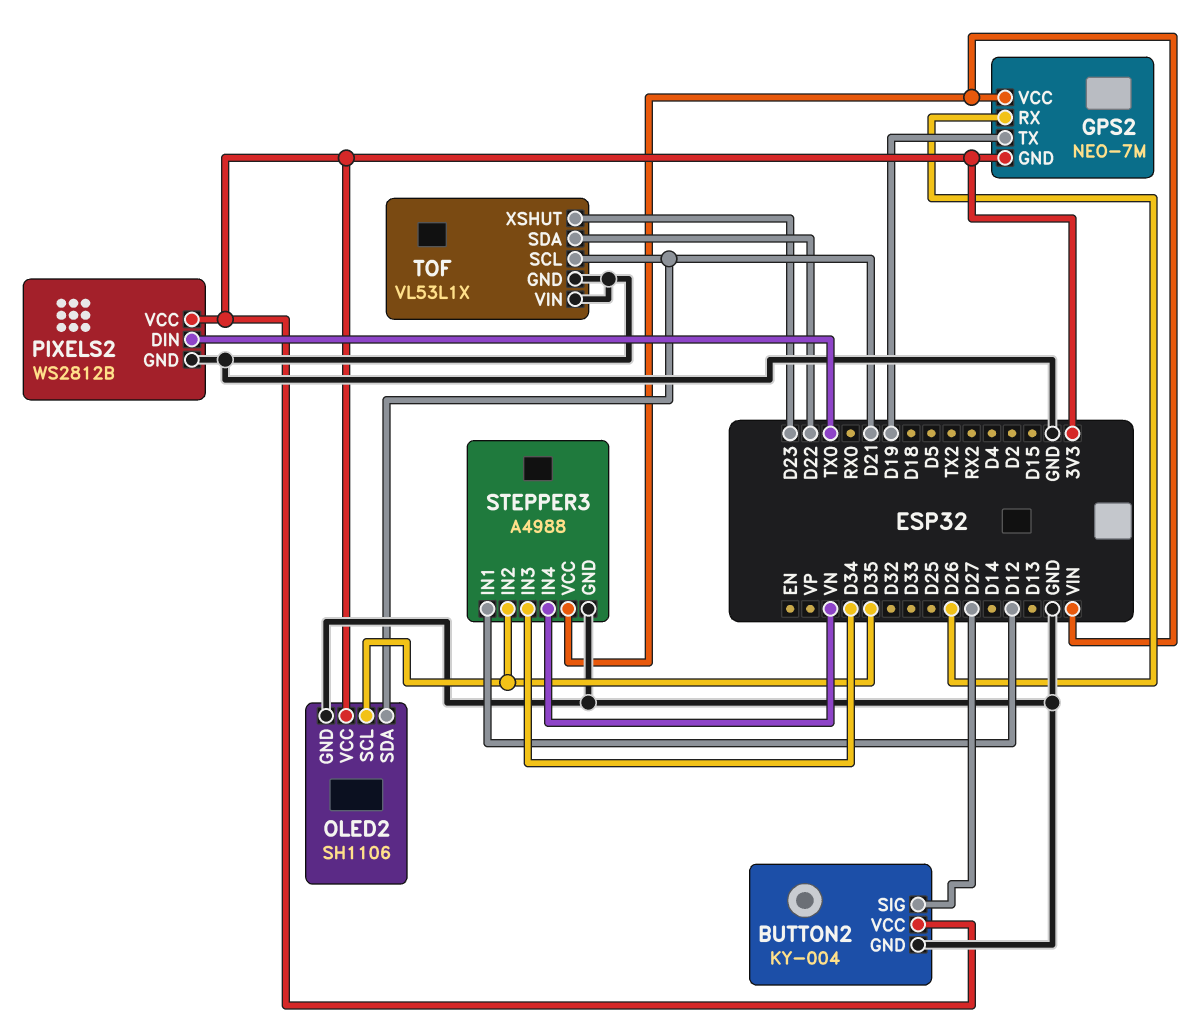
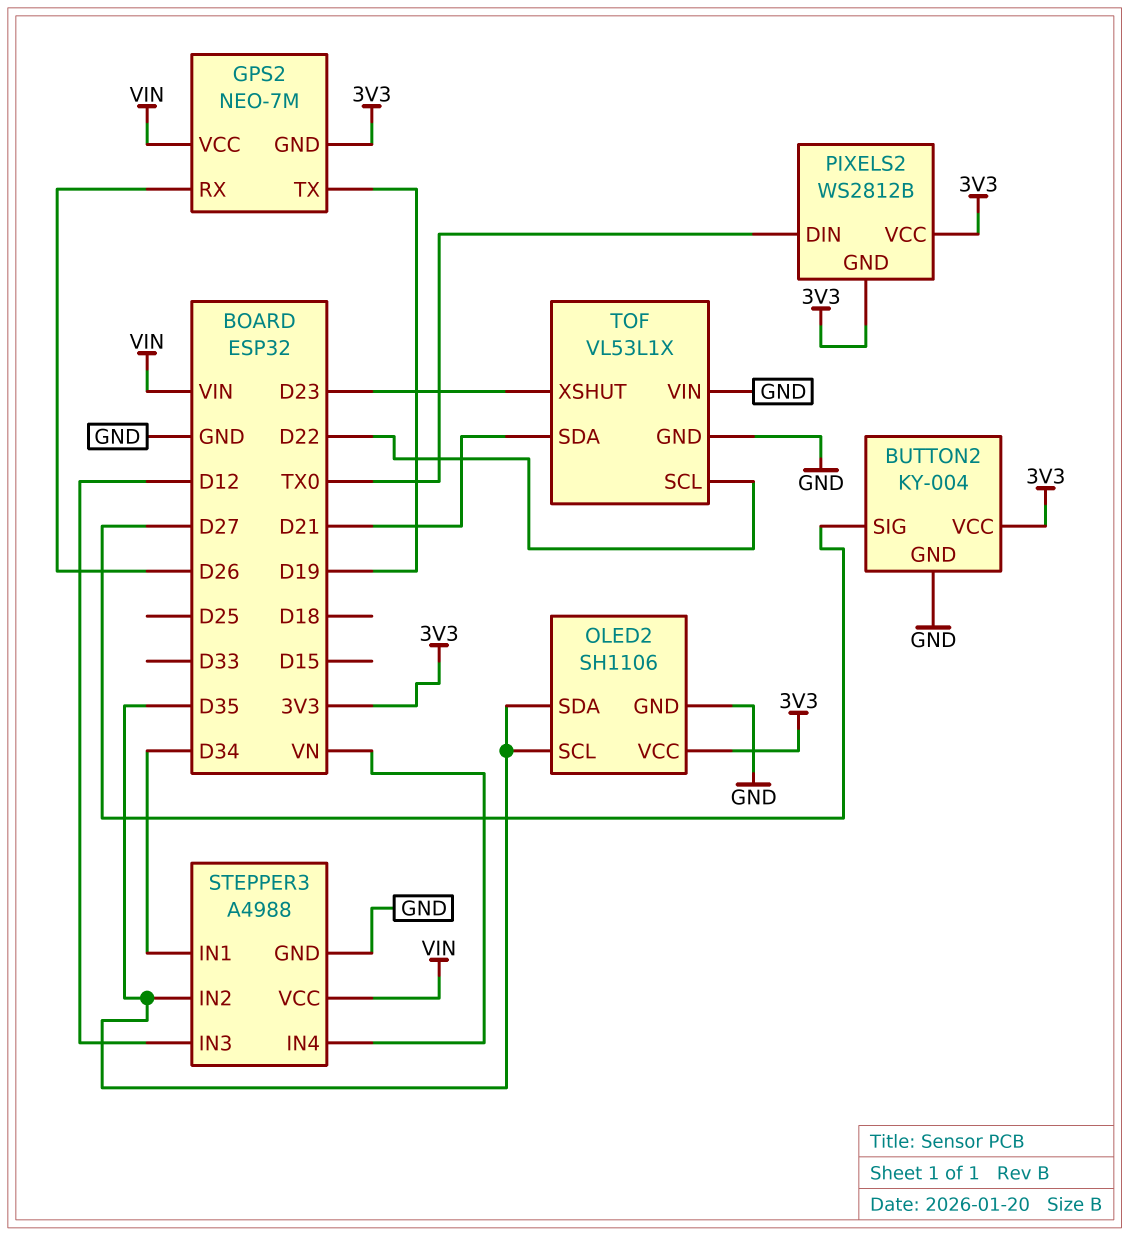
OLED2 pin SDA: D21 -> D35
PIXELS2 pin GND: GND -> 3V3
STEPPER3 pin IN1: D12 -> D34
STEPPER3 pin IN3: D34 -> D12
TOF pin SCL: D21 -> D22
TOF pin SDA: D22 -> D21

